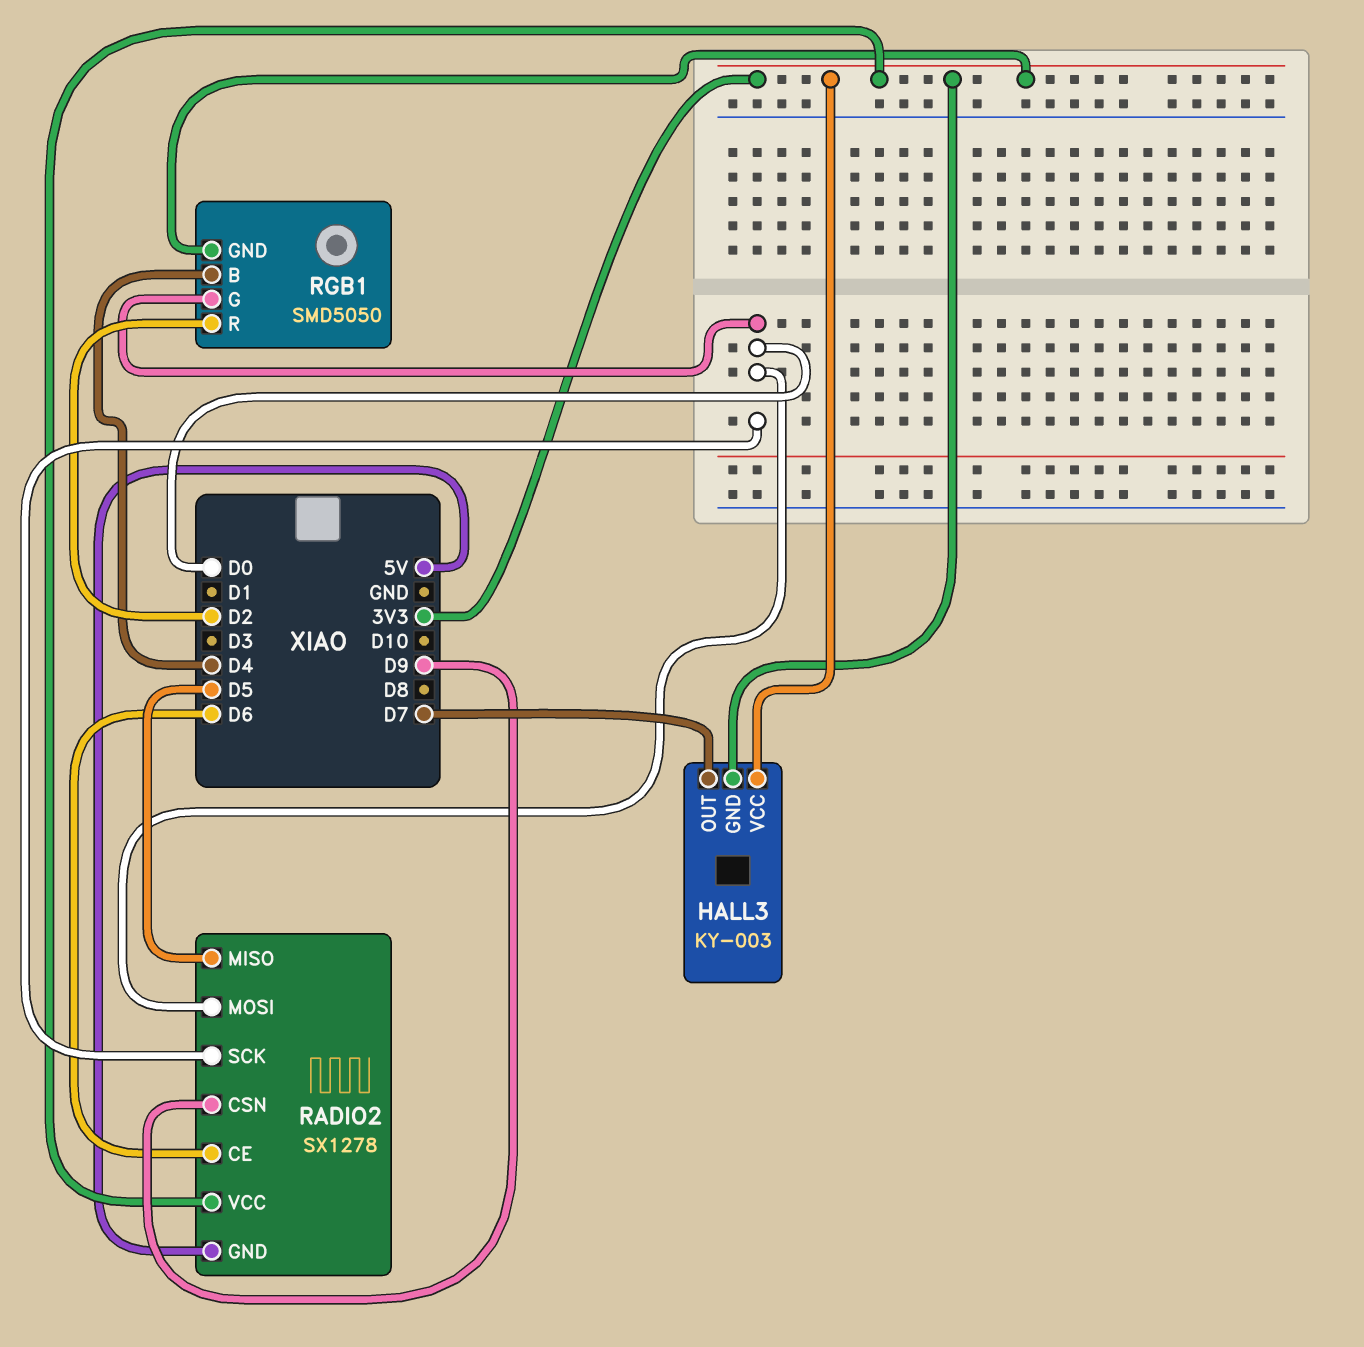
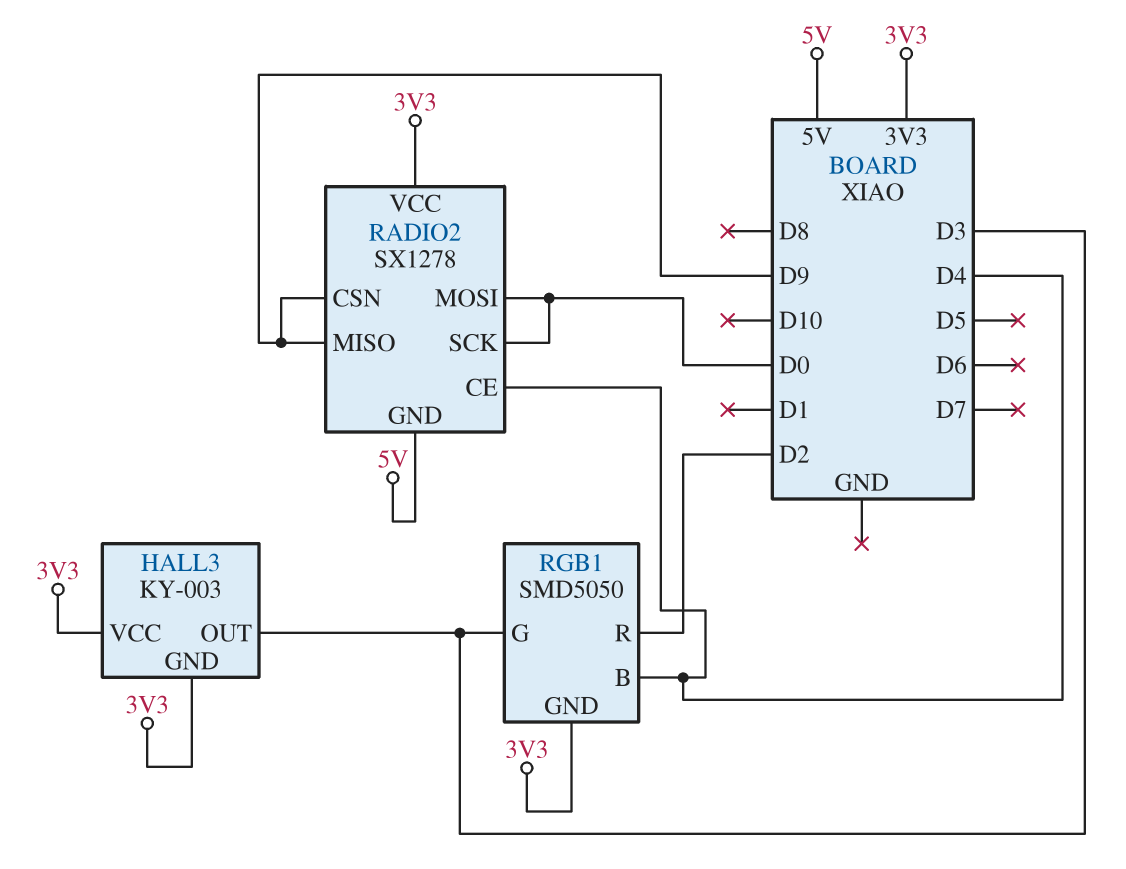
HALL3 pin OUT: D7 -> D3
RADIO2 pin CE: D6 -> D4
RADIO2 pin MISO: D5 -> D9
RGB1 pin G: D0 -> D3

